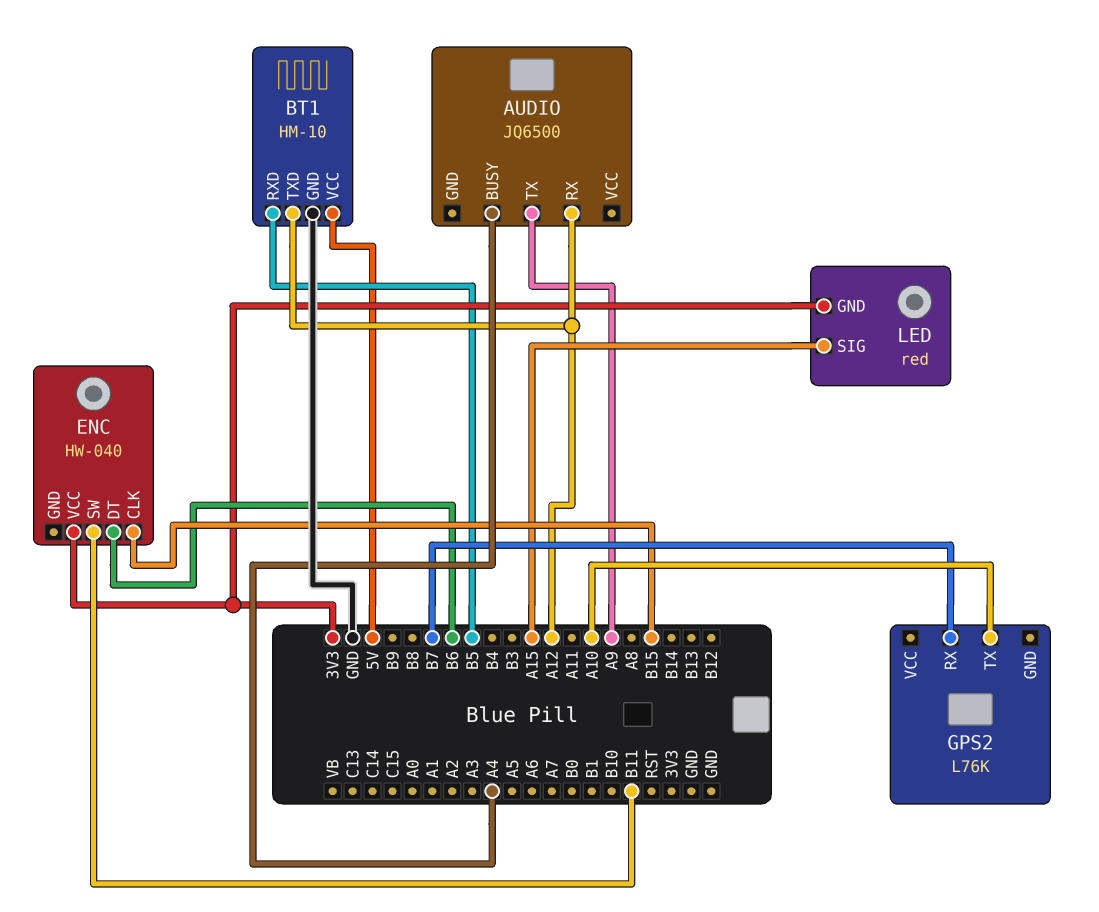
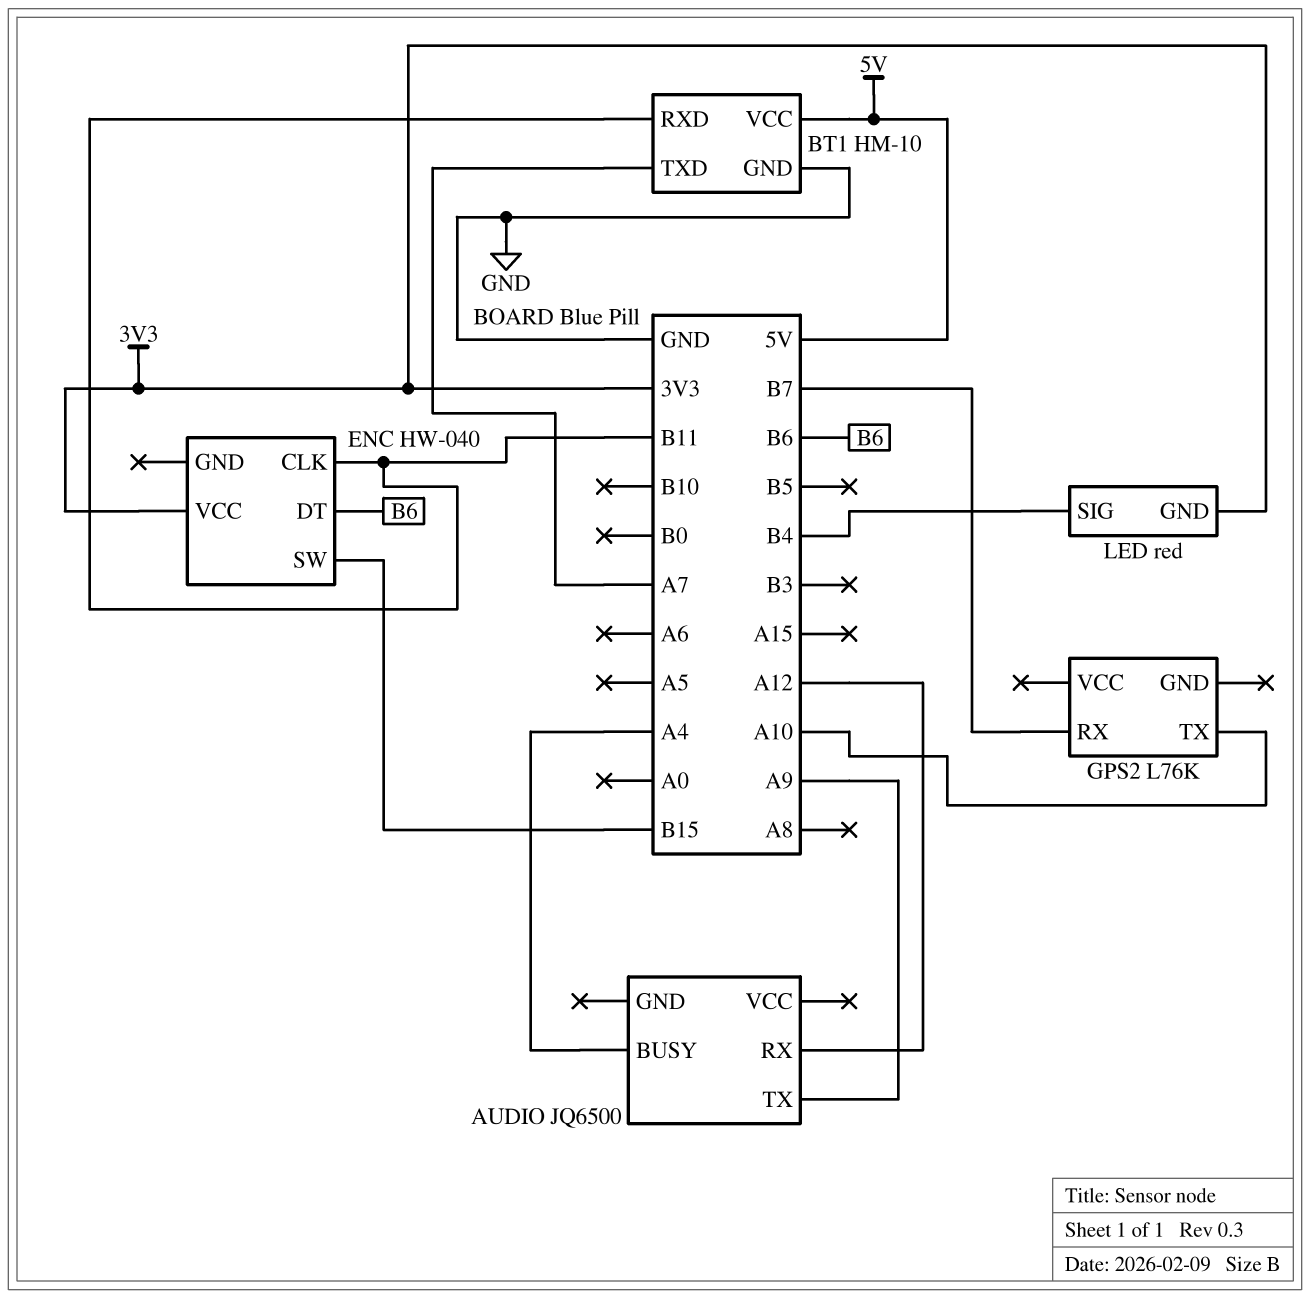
BT1 pin RXD: B5 -> B11
BT1 pin TXD: A12 -> A7
ENC pin CLK: B15 -> B11
ENC pin SW: B11 -> B15
LED pin SIG: A15 -> B4

